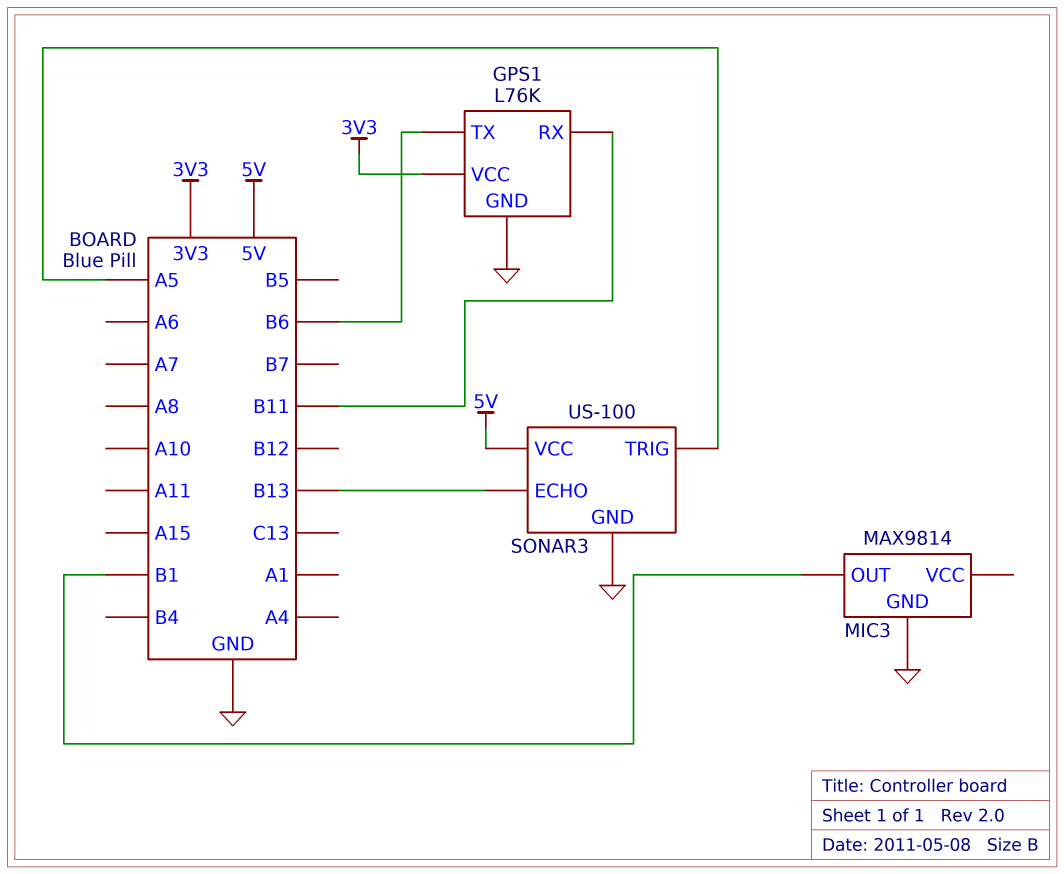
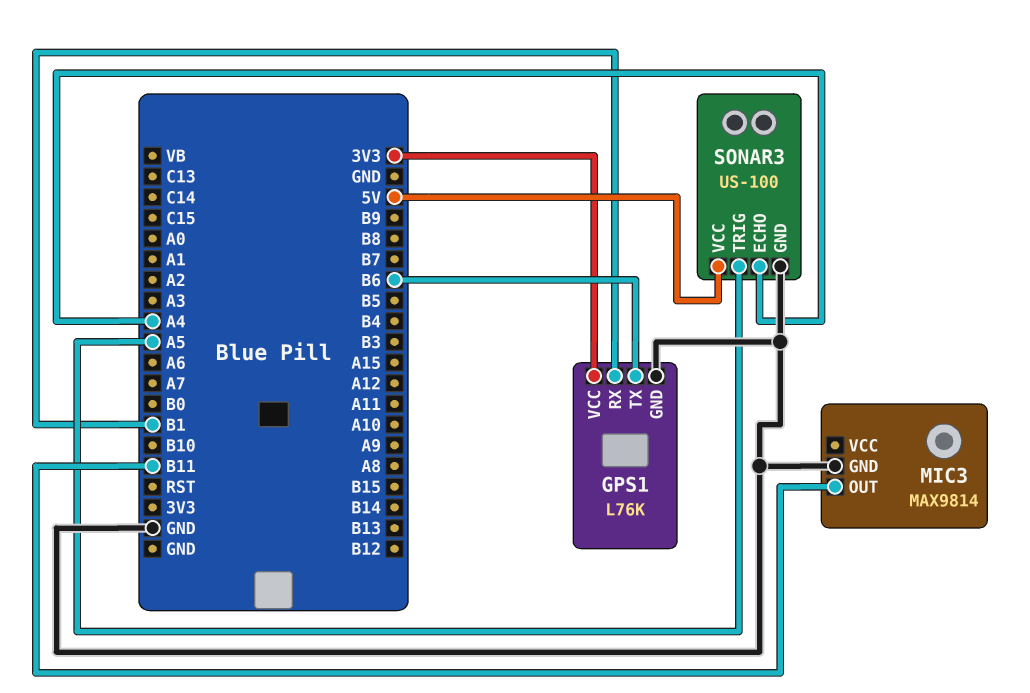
GPS1 pin RX: B11 -> B1
MIC3 pin OUT: B1 -> B11
SONAR3 pin ECHO: B13 -> A4

